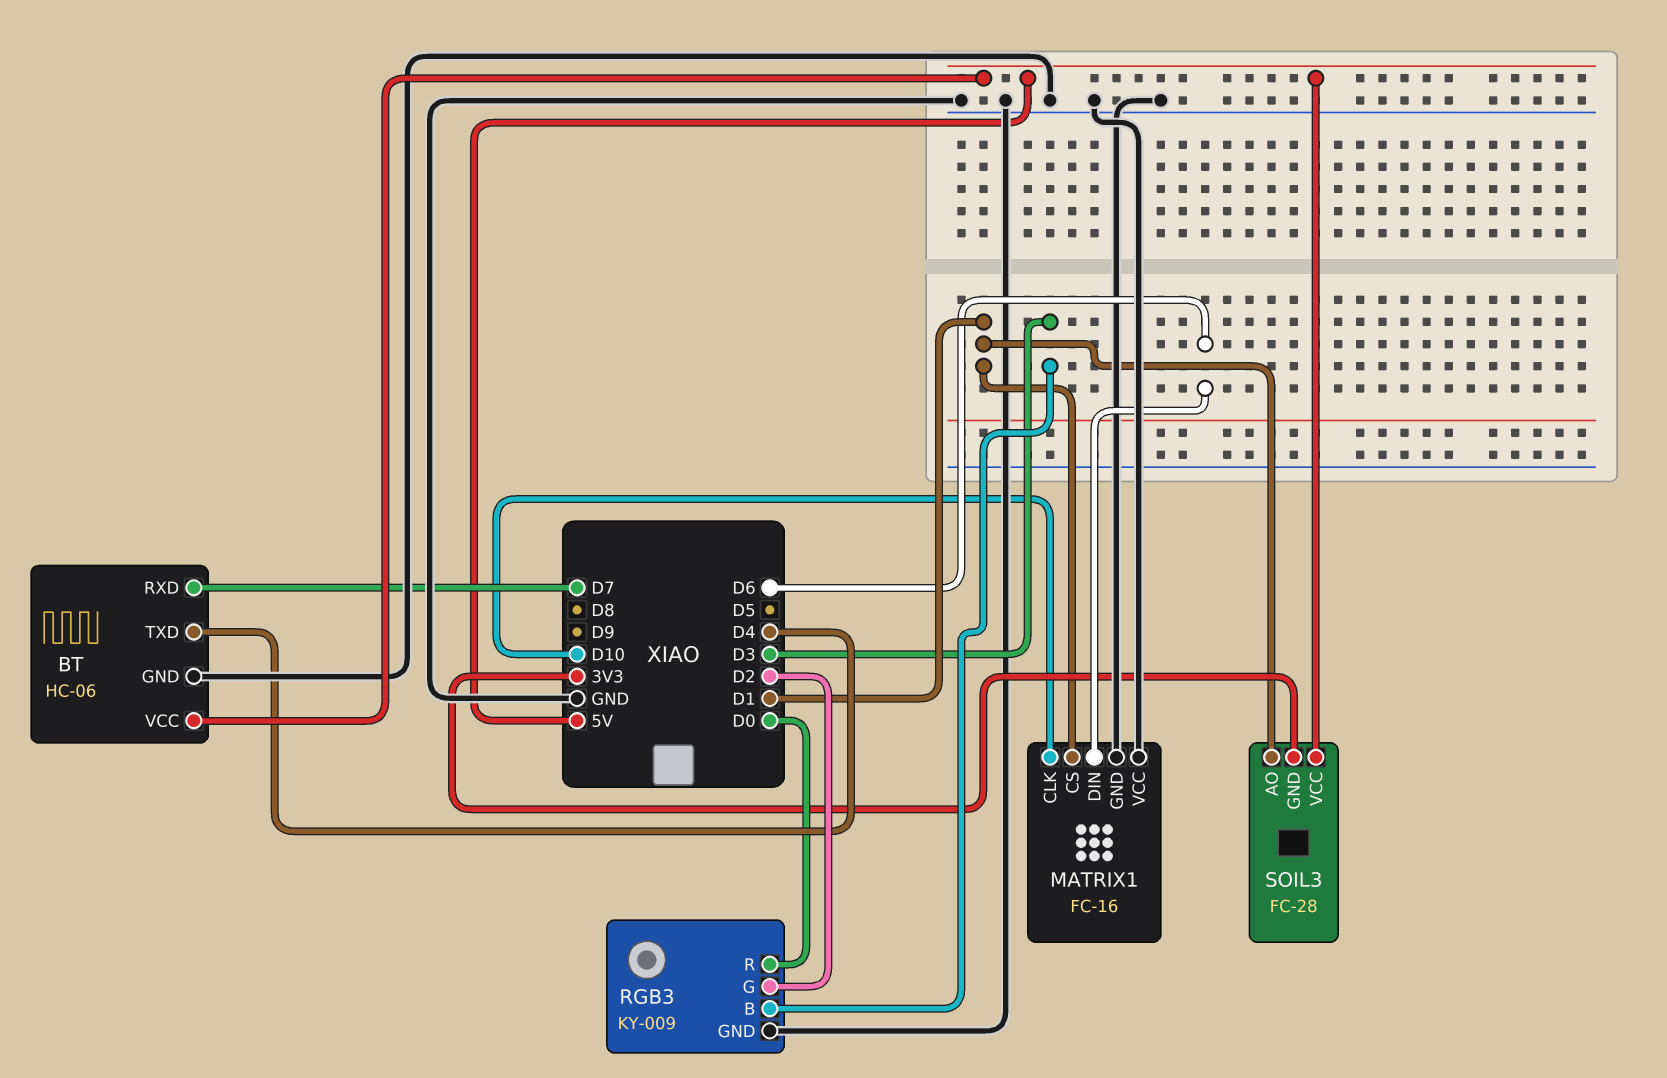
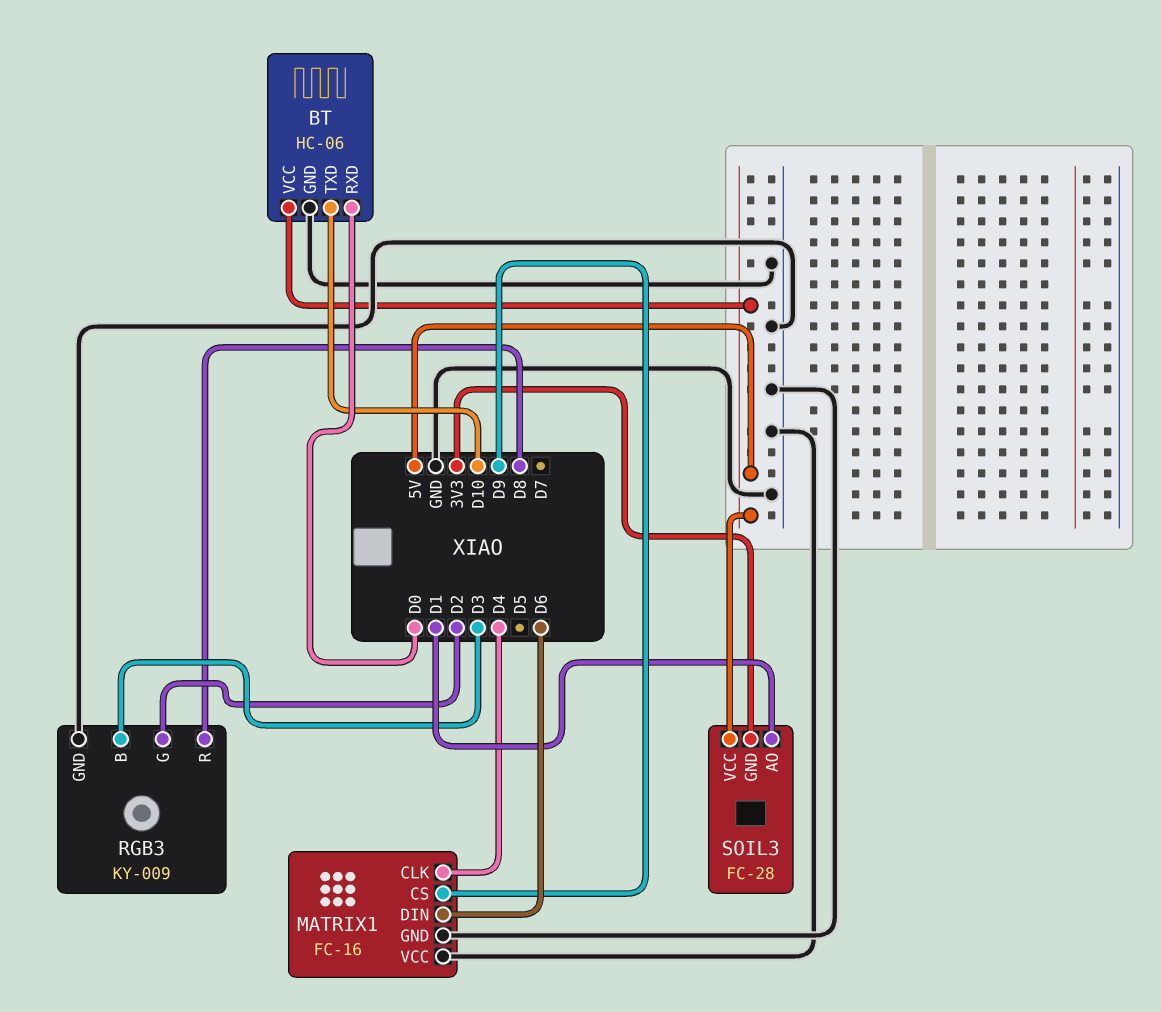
BT pin RXD: D7 -> D0
BT pin TXD: D4 -> D10
MATRIX1 pin CLK: D10 -> D4
MATRIX1 pin CS: D1 -> D9
RGB3 pin R: D0 -> D8

